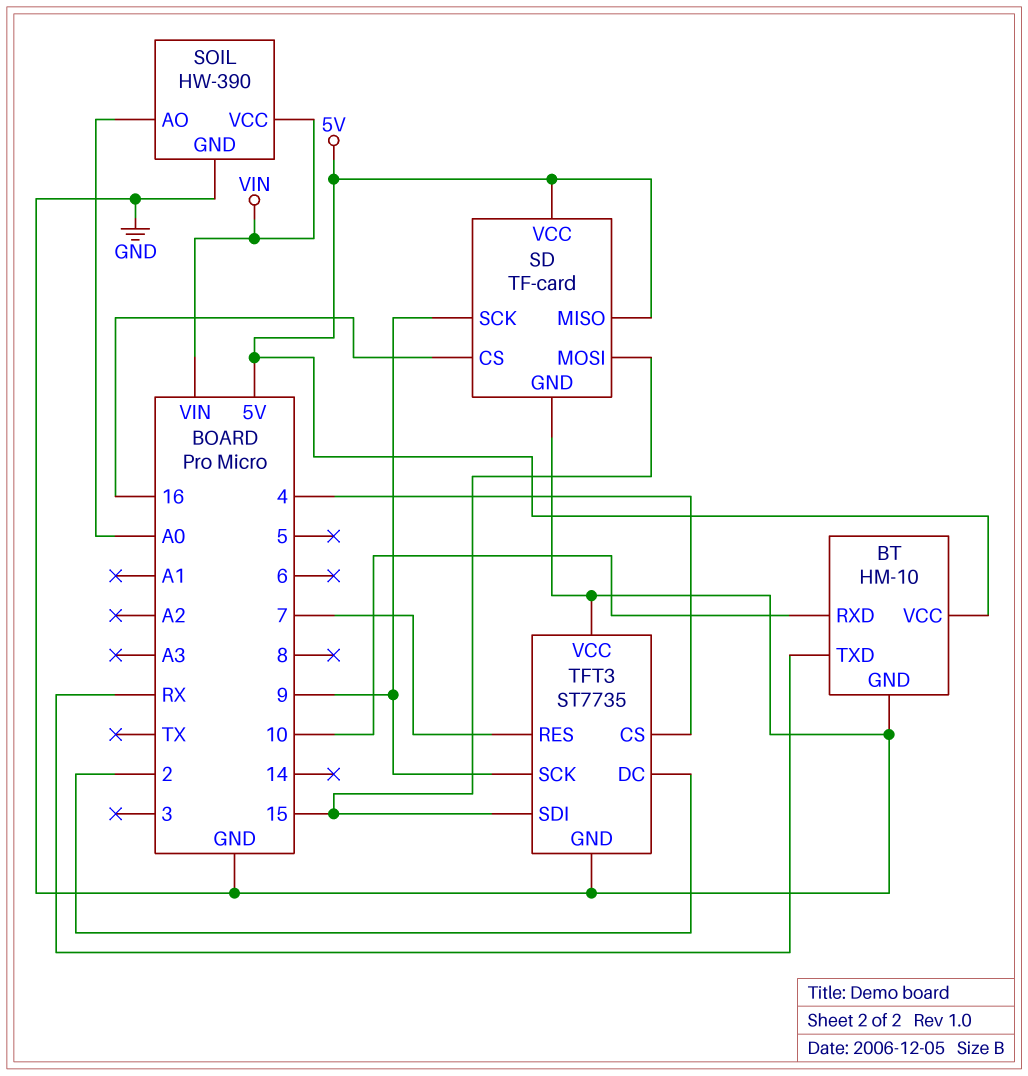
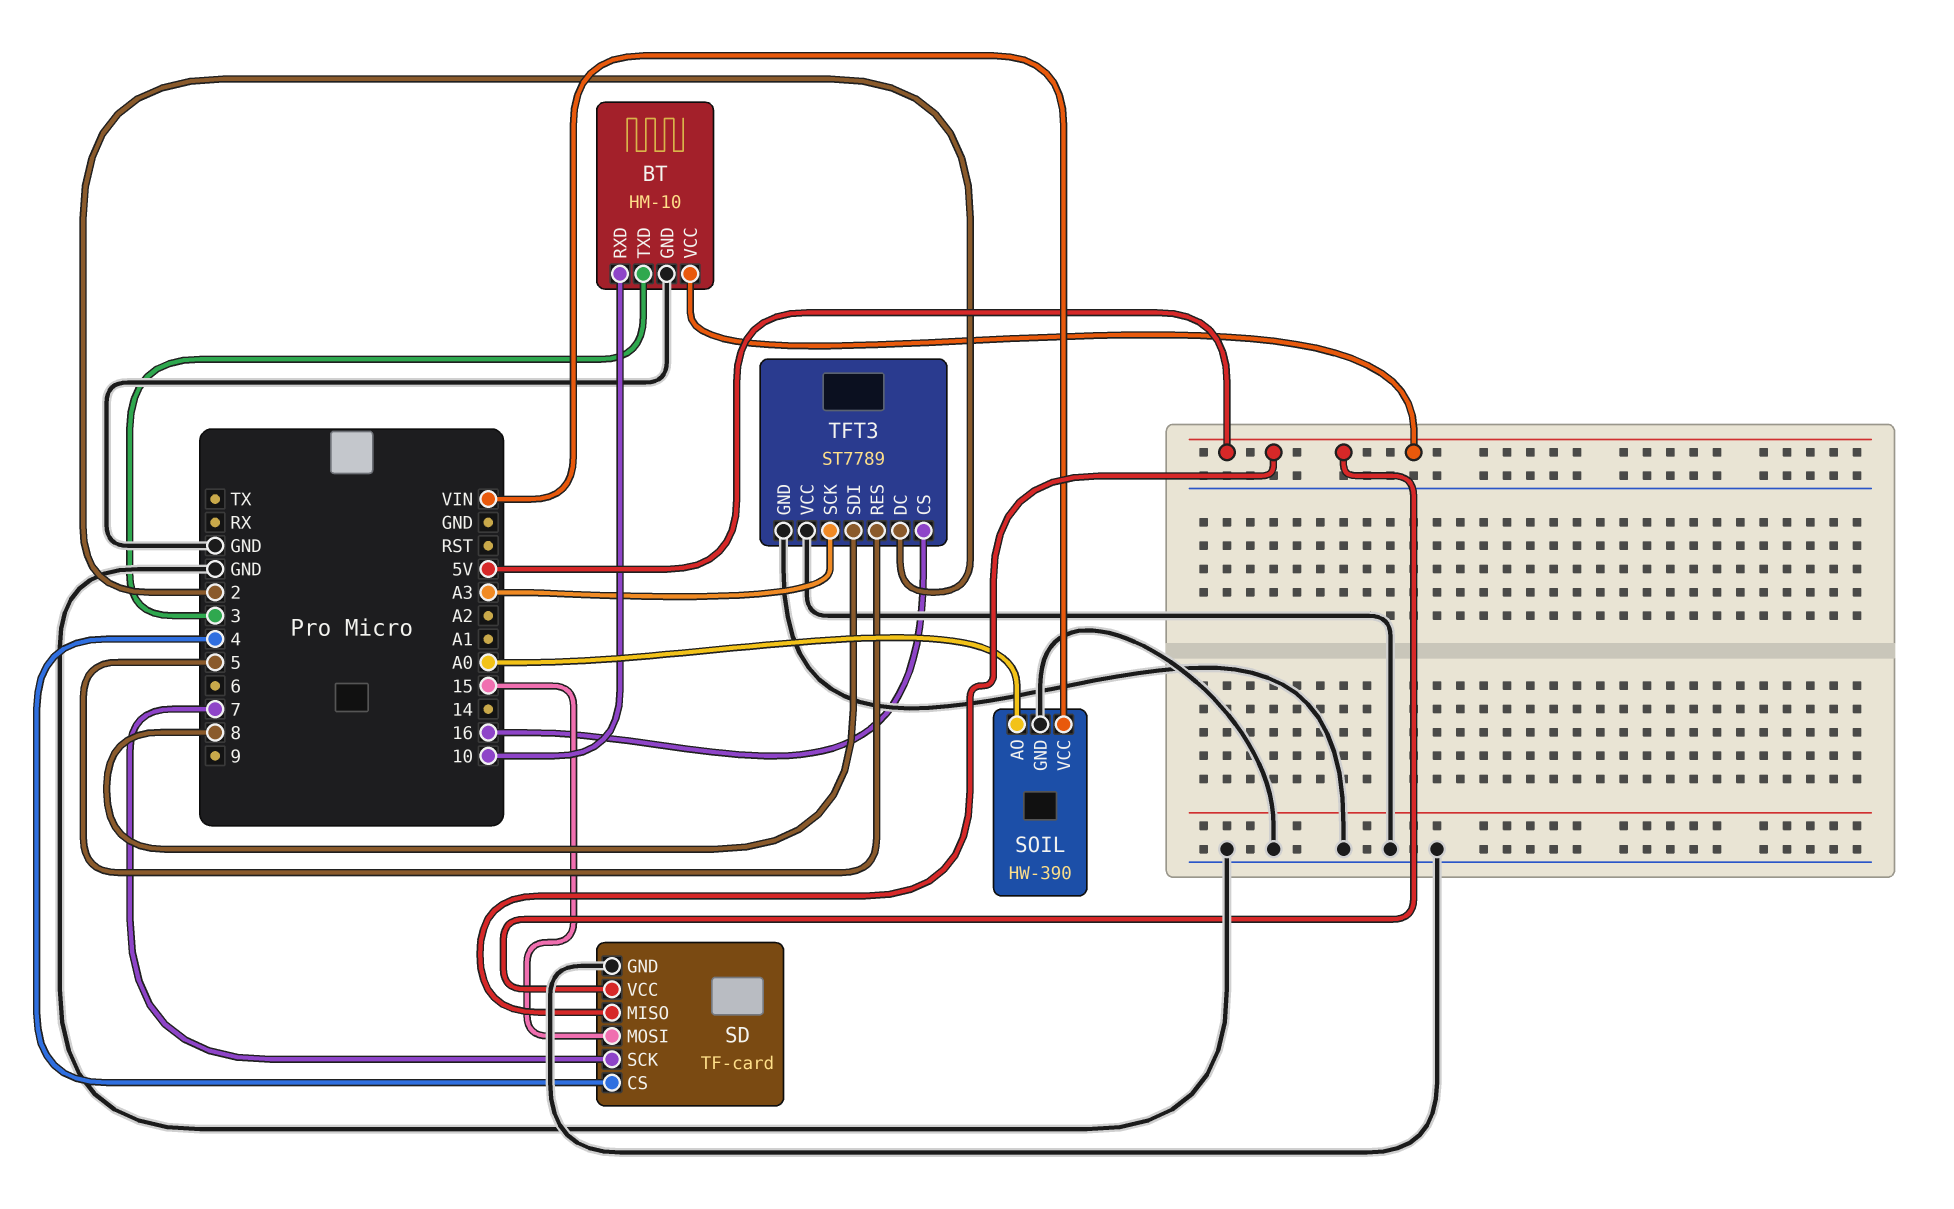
BT pin TXD: RX -> 3
SD pin CS: 16 -> 4
SD pin SCK: 9 -> 7
TFT3: ST7735 -> ST7789
TFT3 pin CS: 4 -> 16
TFT3 pin RES: 7 -> 5
TFT3 pin SCK: 9 -> A3
TFT3 pin SDI: 15 -> 8

